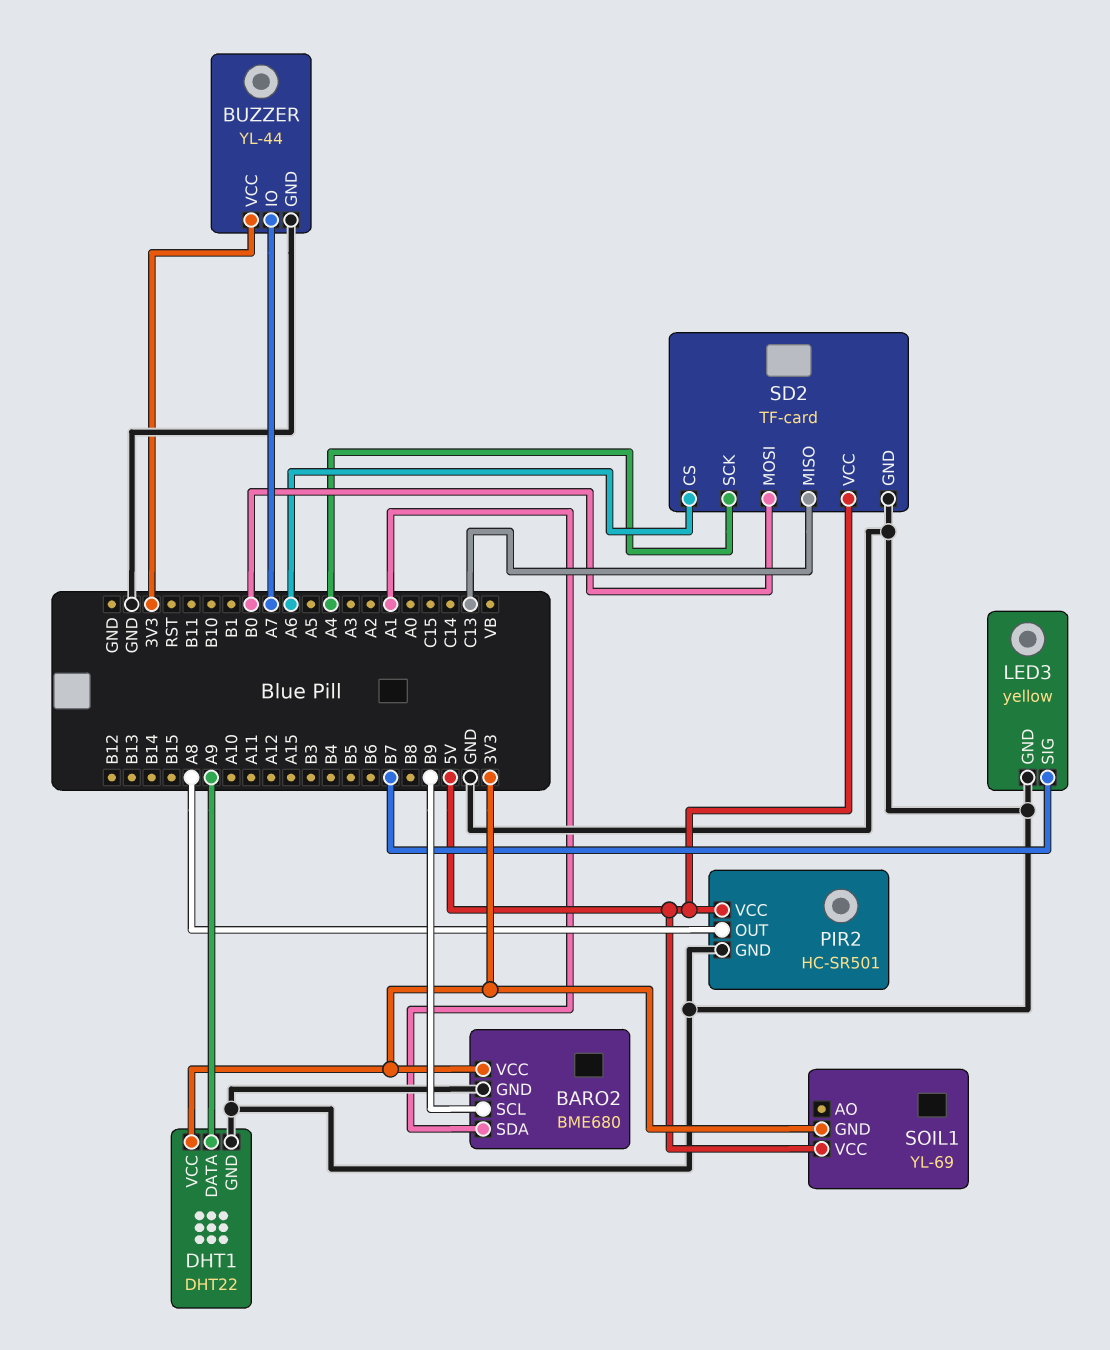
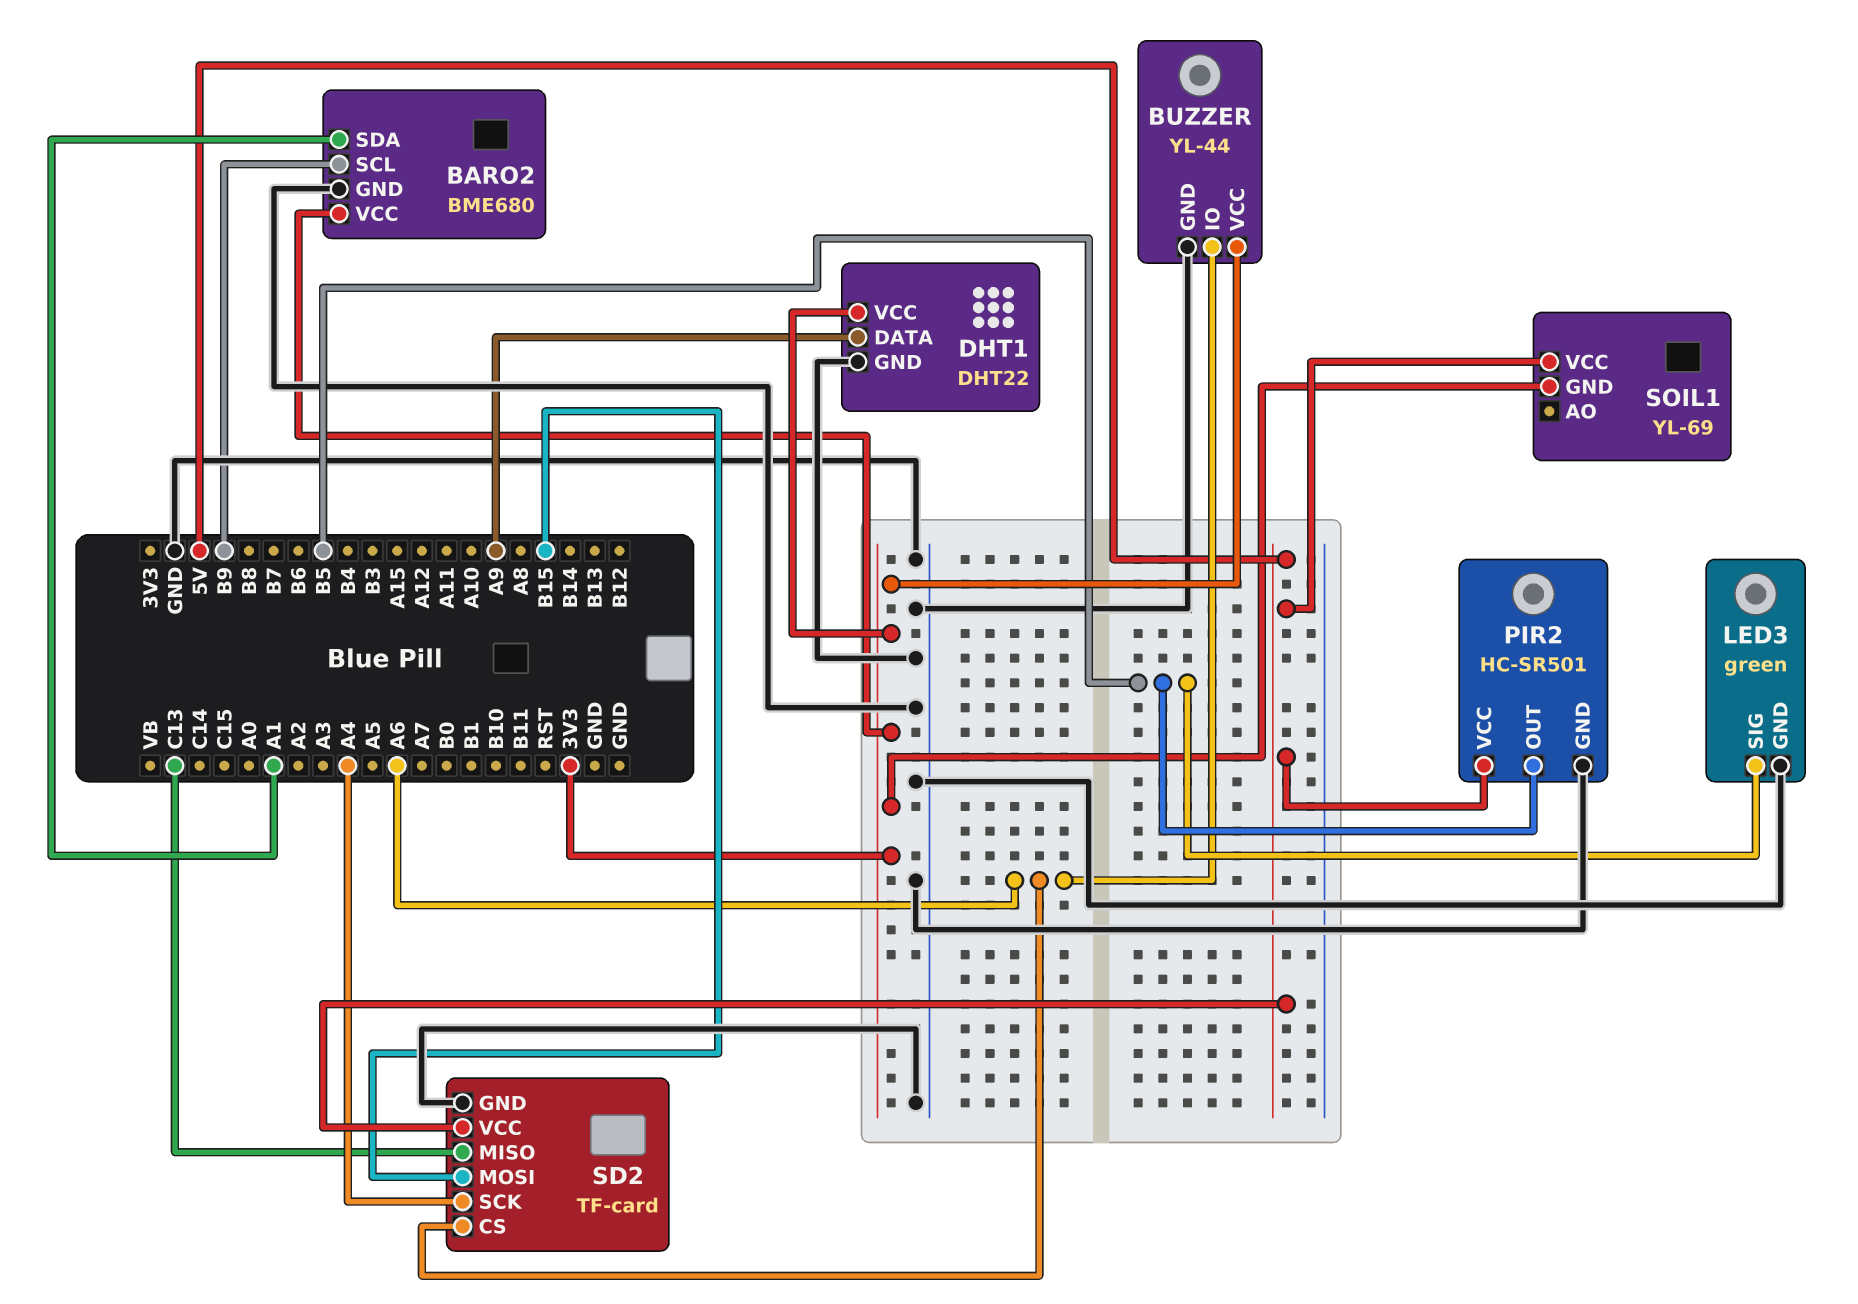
BUZZER pin IO: A7 -> A6
LED3: yellow -> green
LED3 pin SIG: B7 -> B5
PIR2 pin OUT: A8 -> B5
SD2 pin MOSI: B0 -> B15

